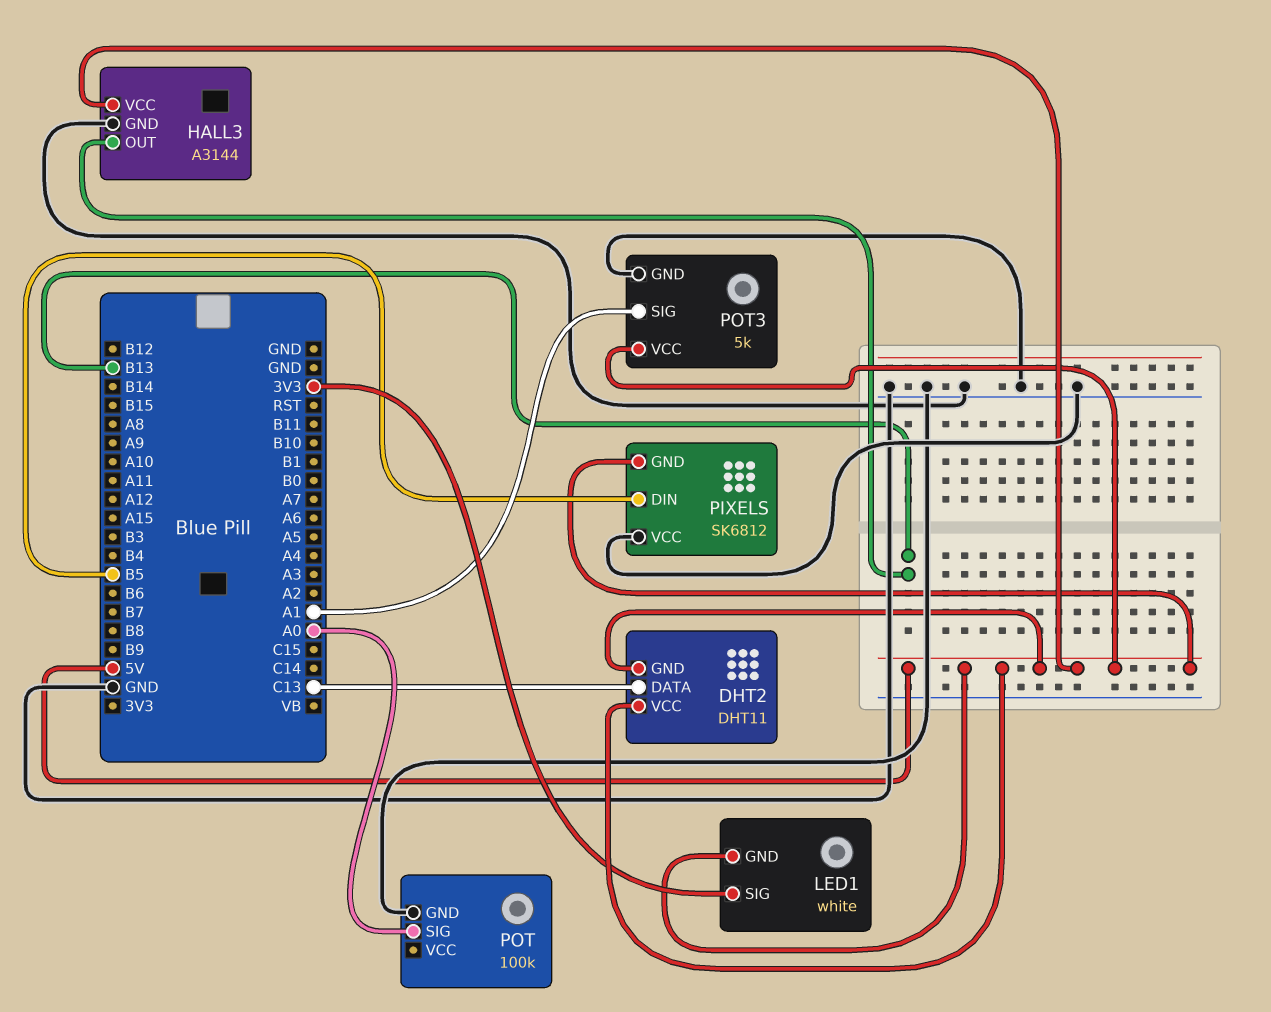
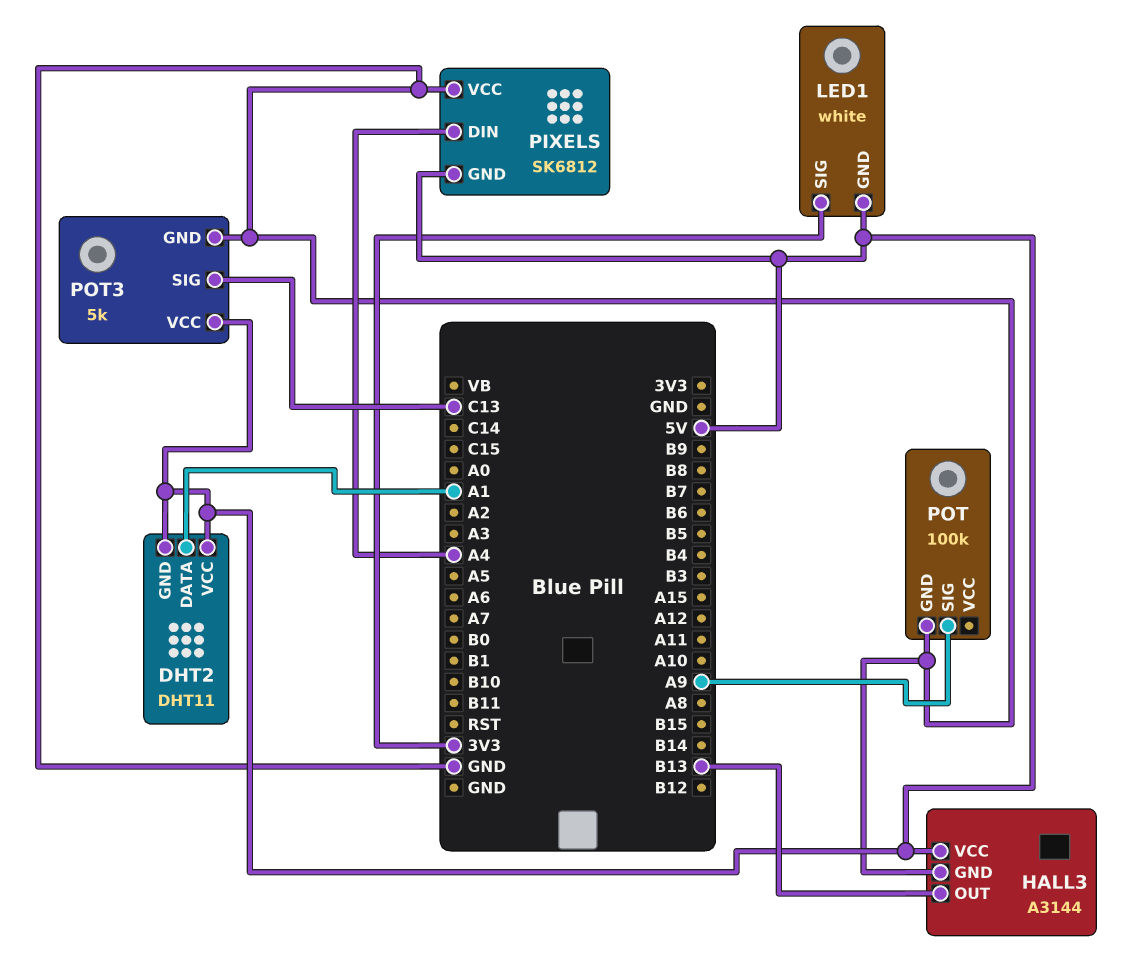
DHT2 pin DATA: C13 -> A1
PIXELS pin DIN: B5 -> A4
POT pin SIG: A0 -> A9
POT3 pin SIG: A1 -> C13

